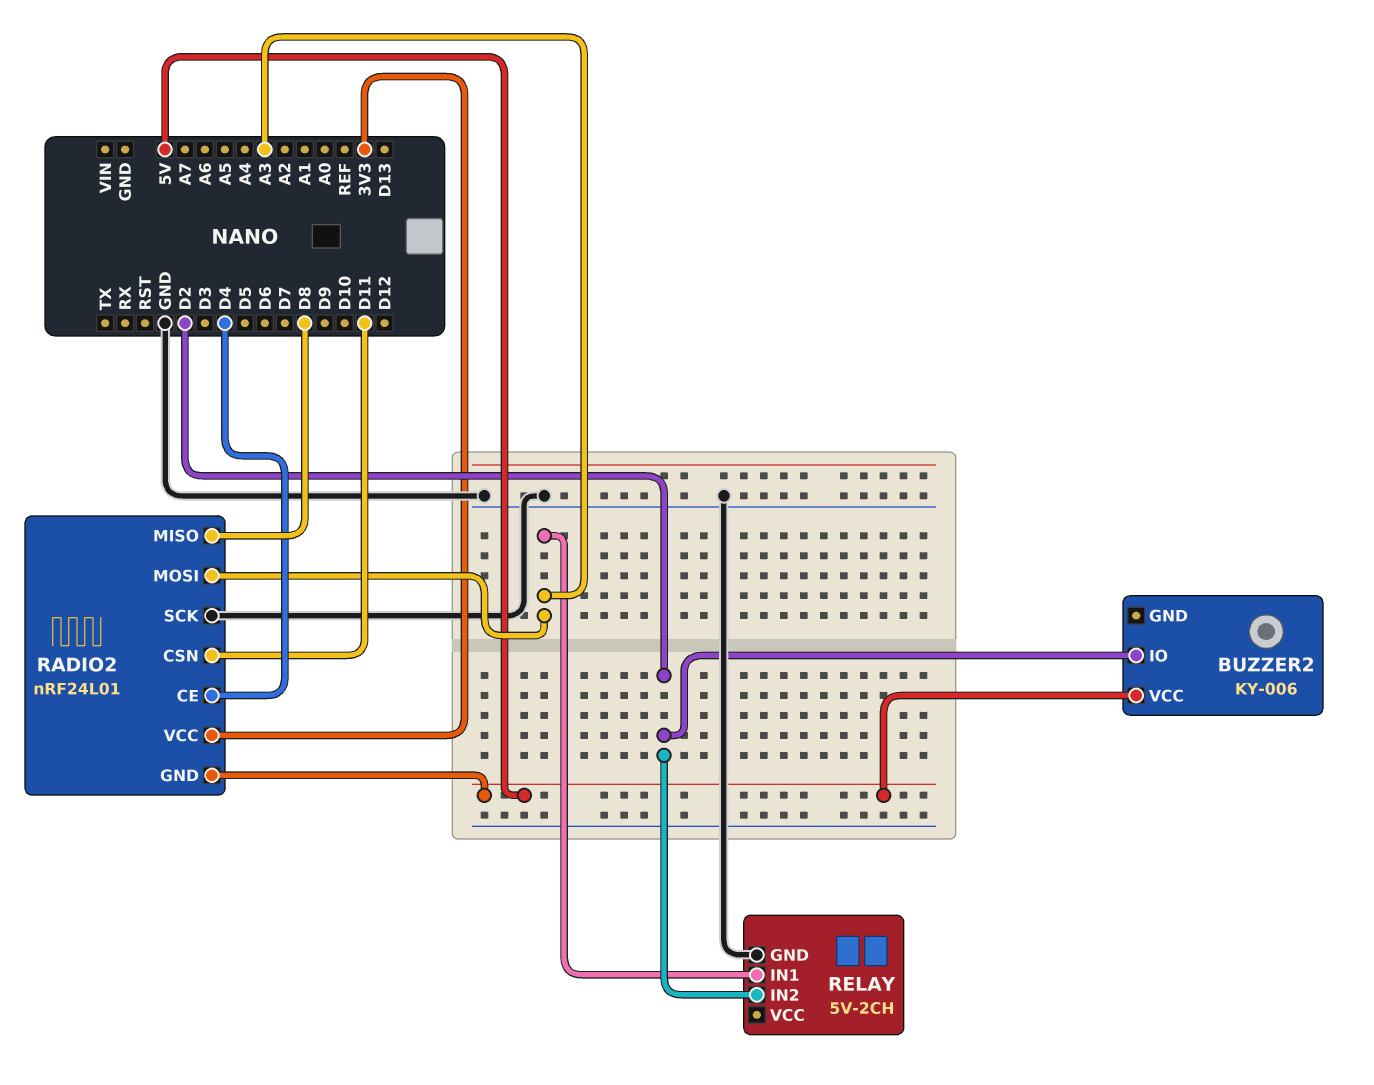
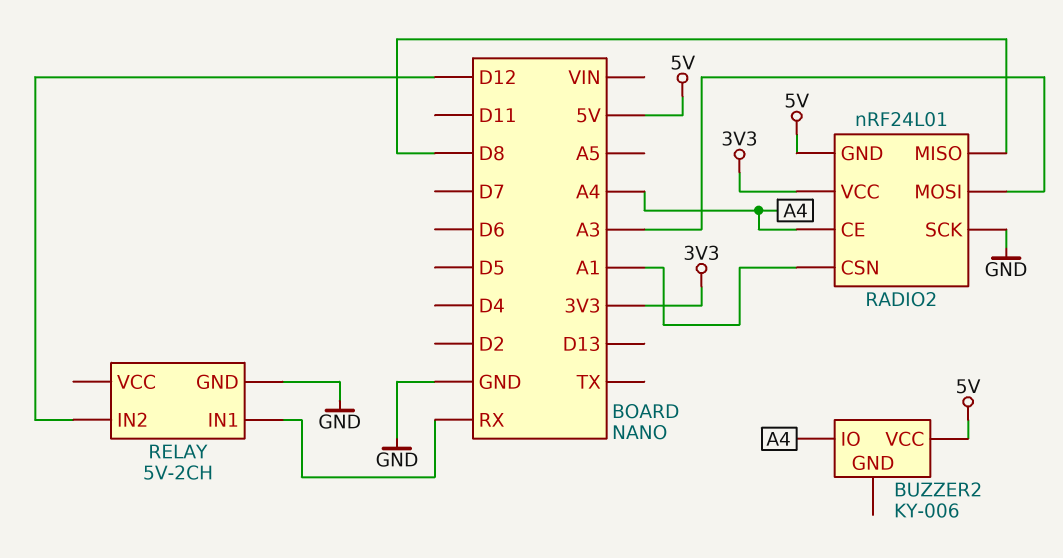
BUZZER2 pin IO: D2 -> A4
RADIO2 pin CE: D4 -> A4
RADIO2 pin CSN: D11 -> A1
RELAY pin IN1: A3 -> RX
RELAY pin IN2: D2 -> D12

